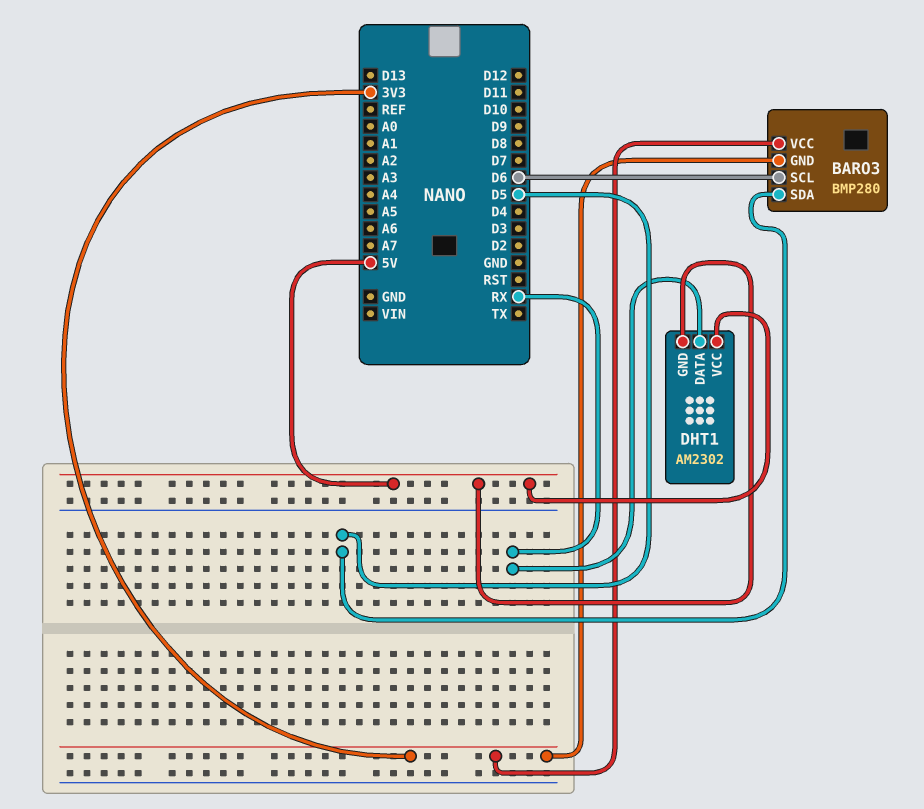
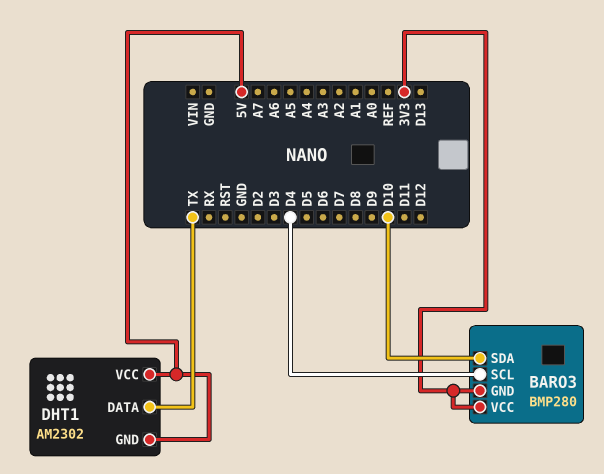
BARO3 pin SCL: D6 -> D4
BARO3 pin SDA: D5 -> D10
DHT1 pin DATA: RX -> TX

